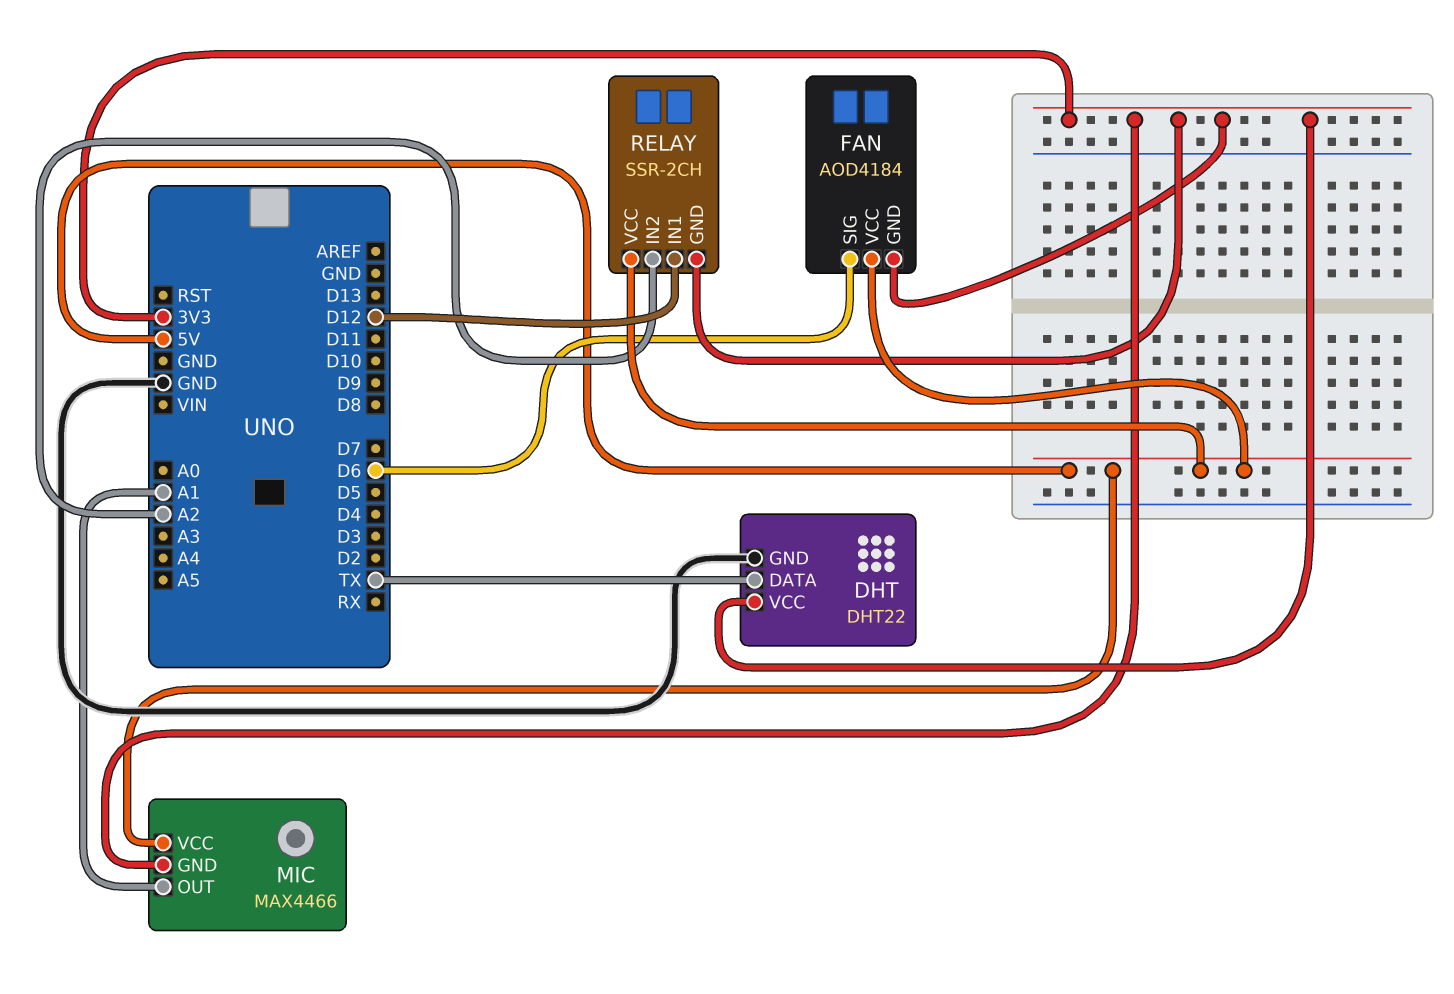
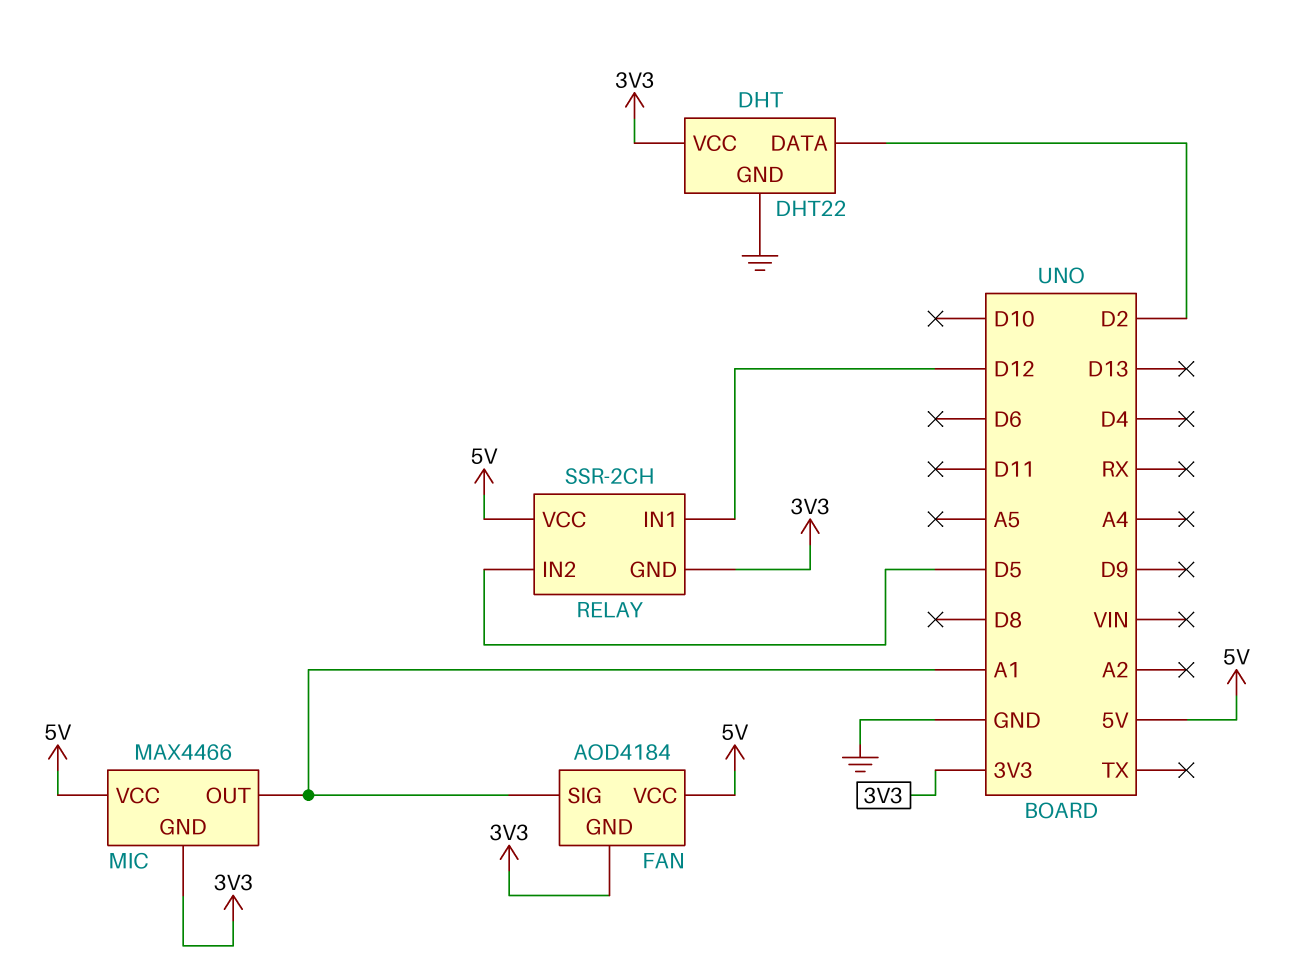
DHT pin DATA: TX -> D2
FAN pin SIG: D6 -> A1
RELAY pin IN2: A2 -> D5

